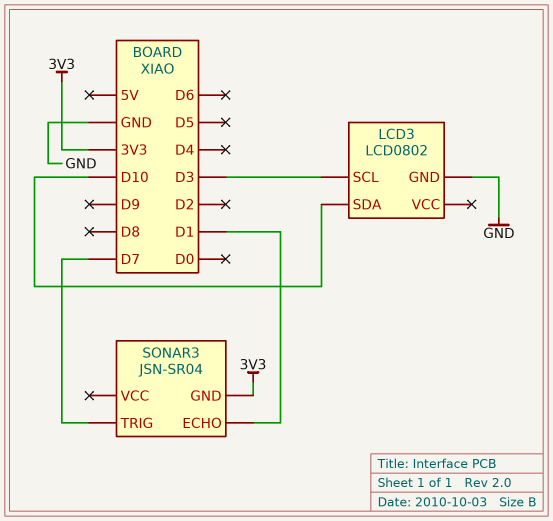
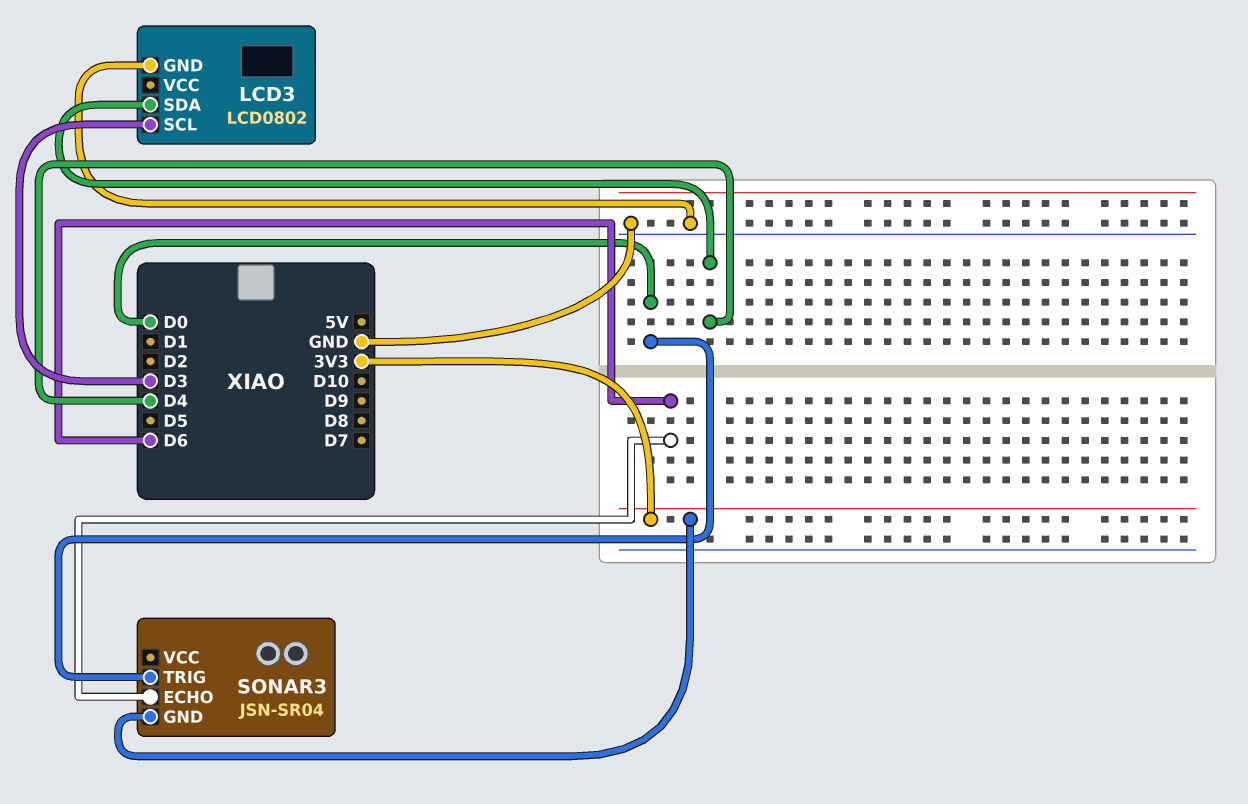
LCD3 pin SDA: D10 -> D4
SONAR3 pin ECHO: D1 -> D6
SONAR3 pin TRIG: D7 -> D0

